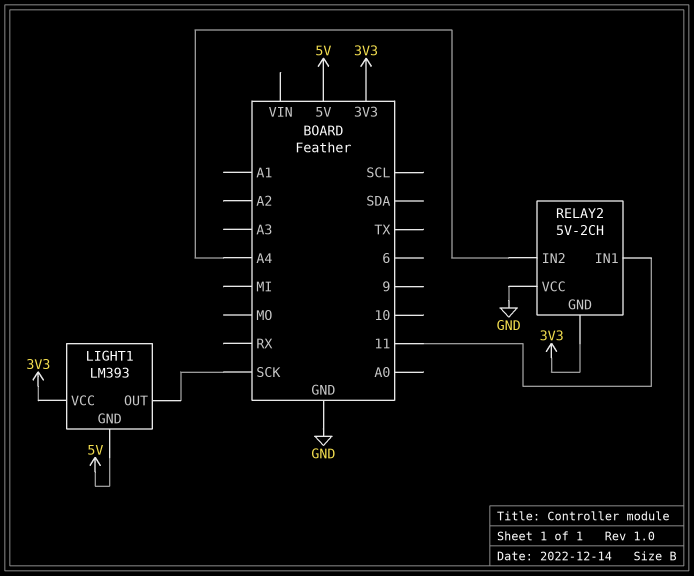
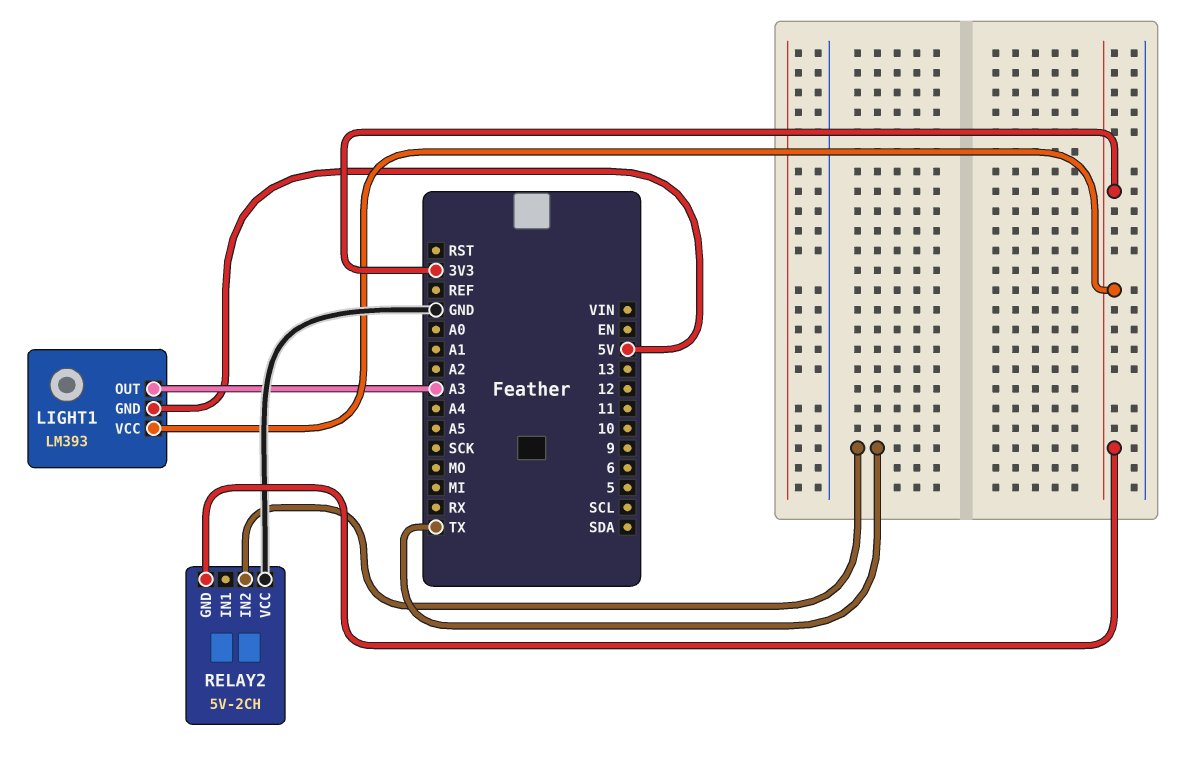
LIGHT1 pin OUT: SCK -> A3
RELAY2 pin IN1: 11 -> none
RELAY2 pin IN2: A4 -> TX

